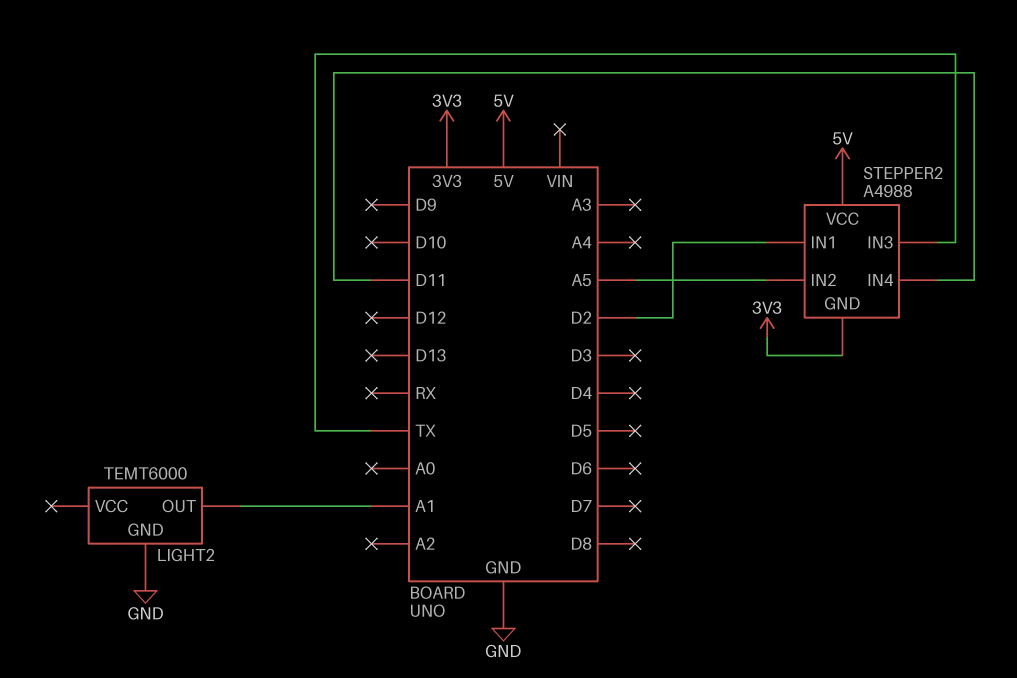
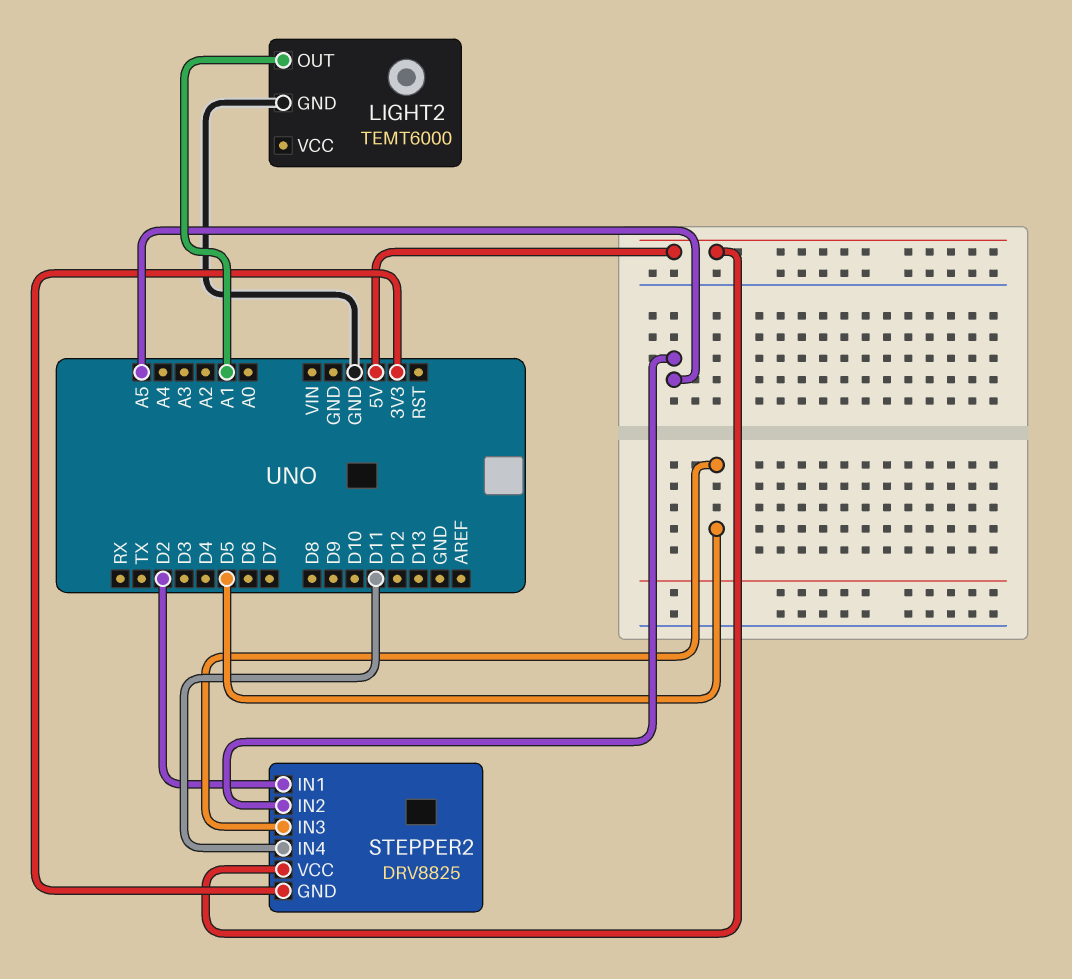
STEPPER2: A4988 -> DRV8825
STEPPER2 pin IN3: TX -> D5

